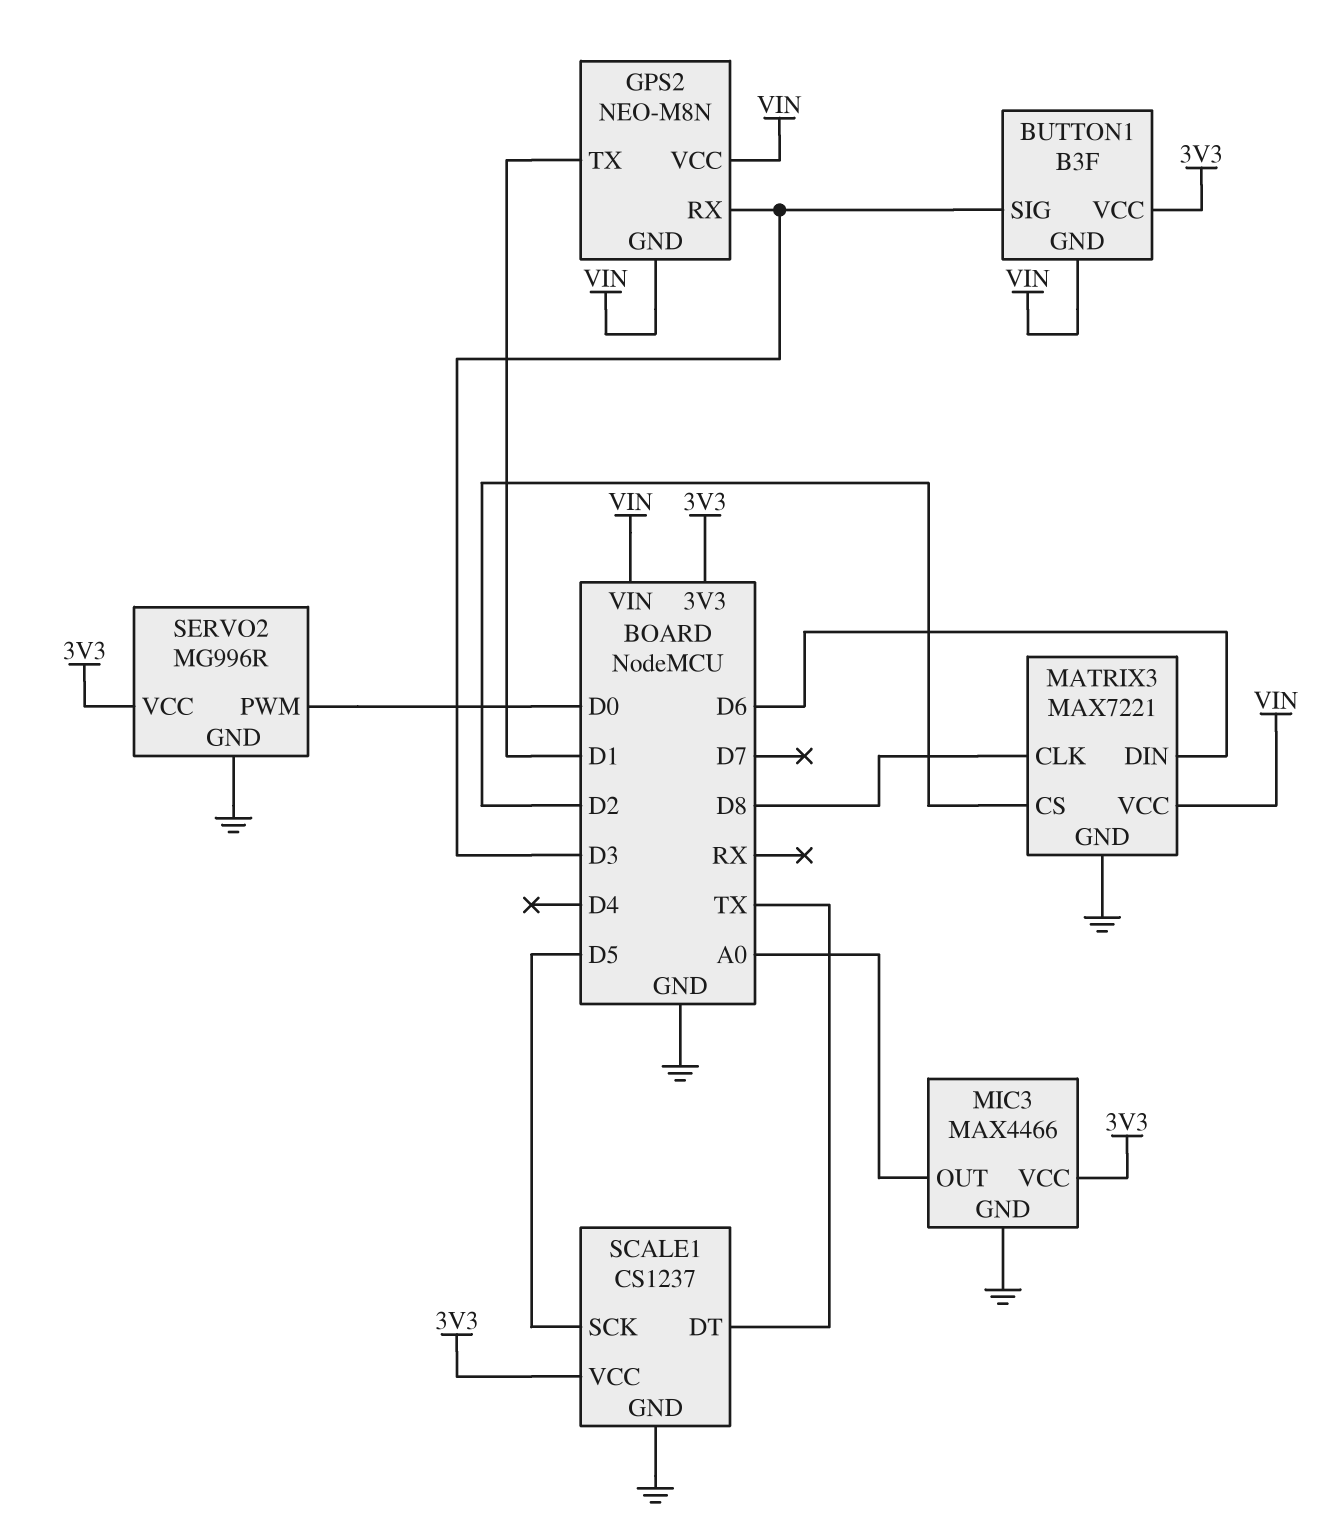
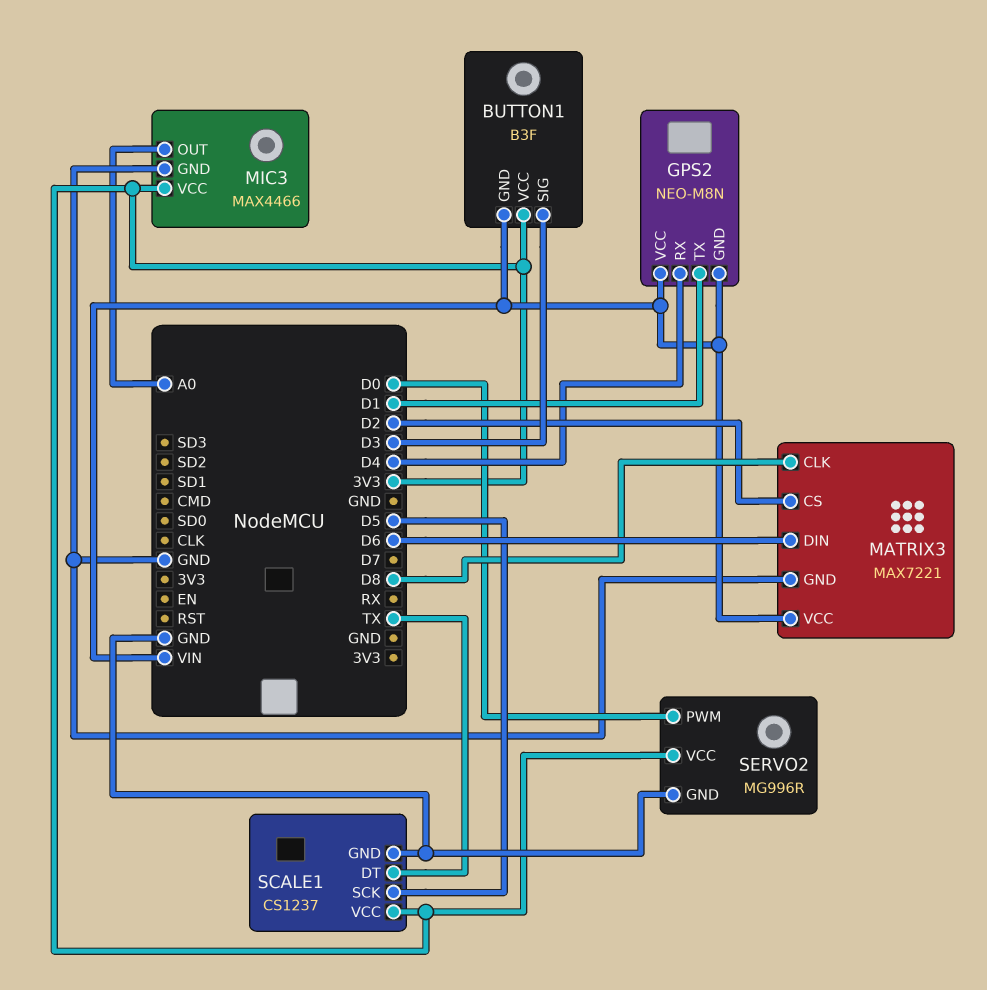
GPS2 pin RX: D3 -> D4

